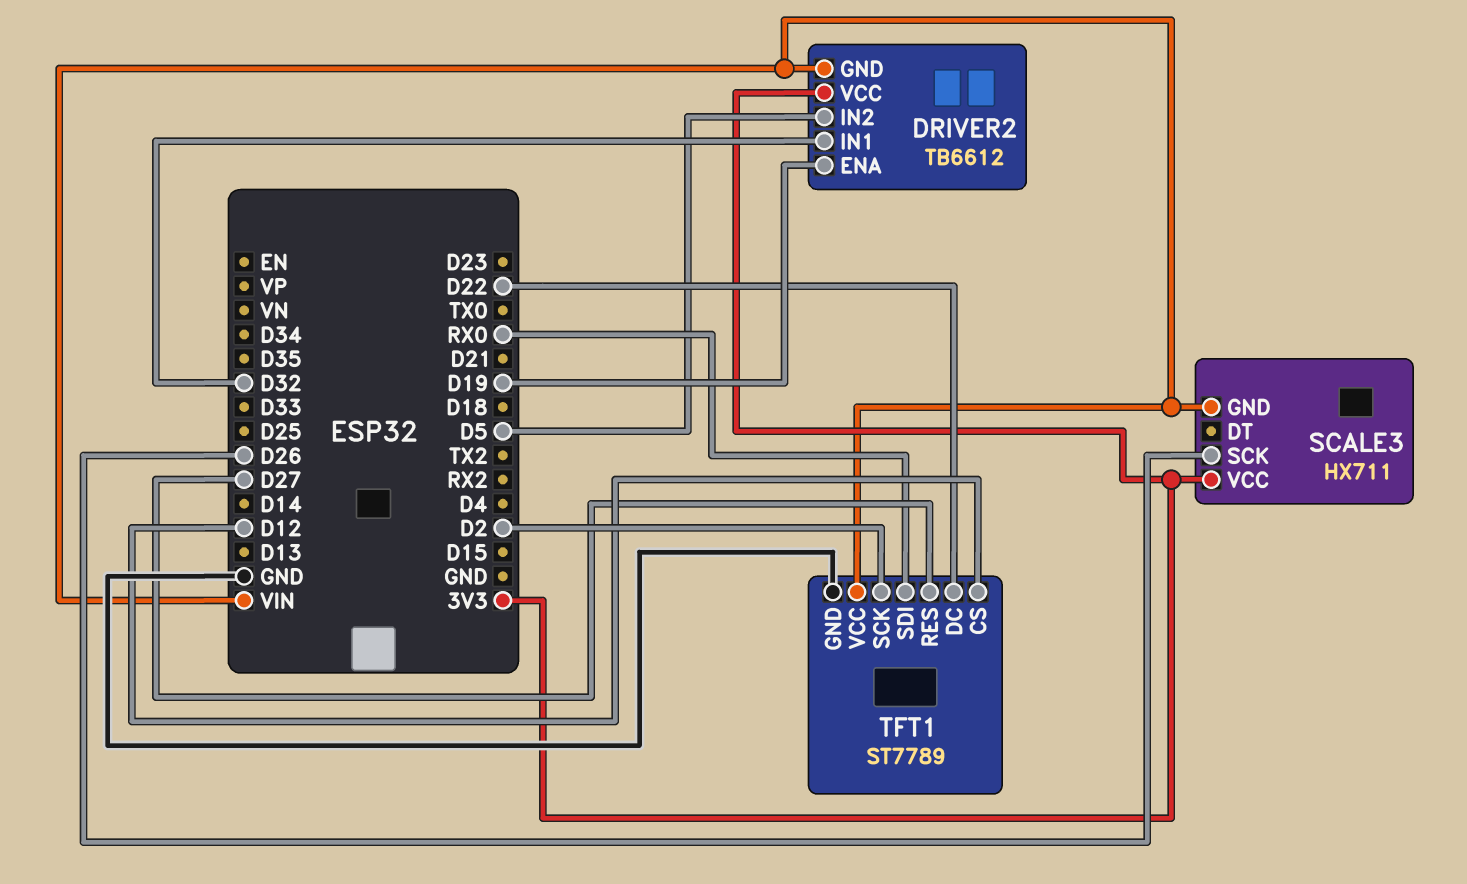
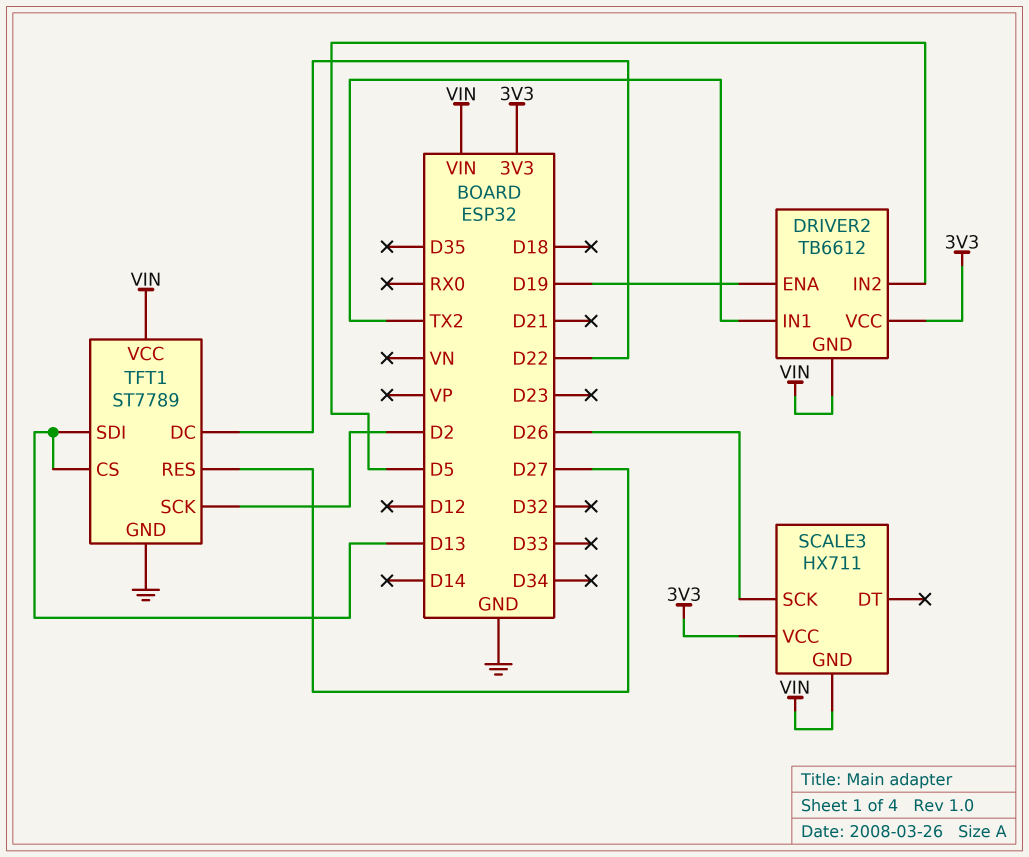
DRIVER2 pin IN1: D32 -> TX2
TFT1 pin CS: D12 -> D13
TFT1 pin SDI: RX0 -> D13

